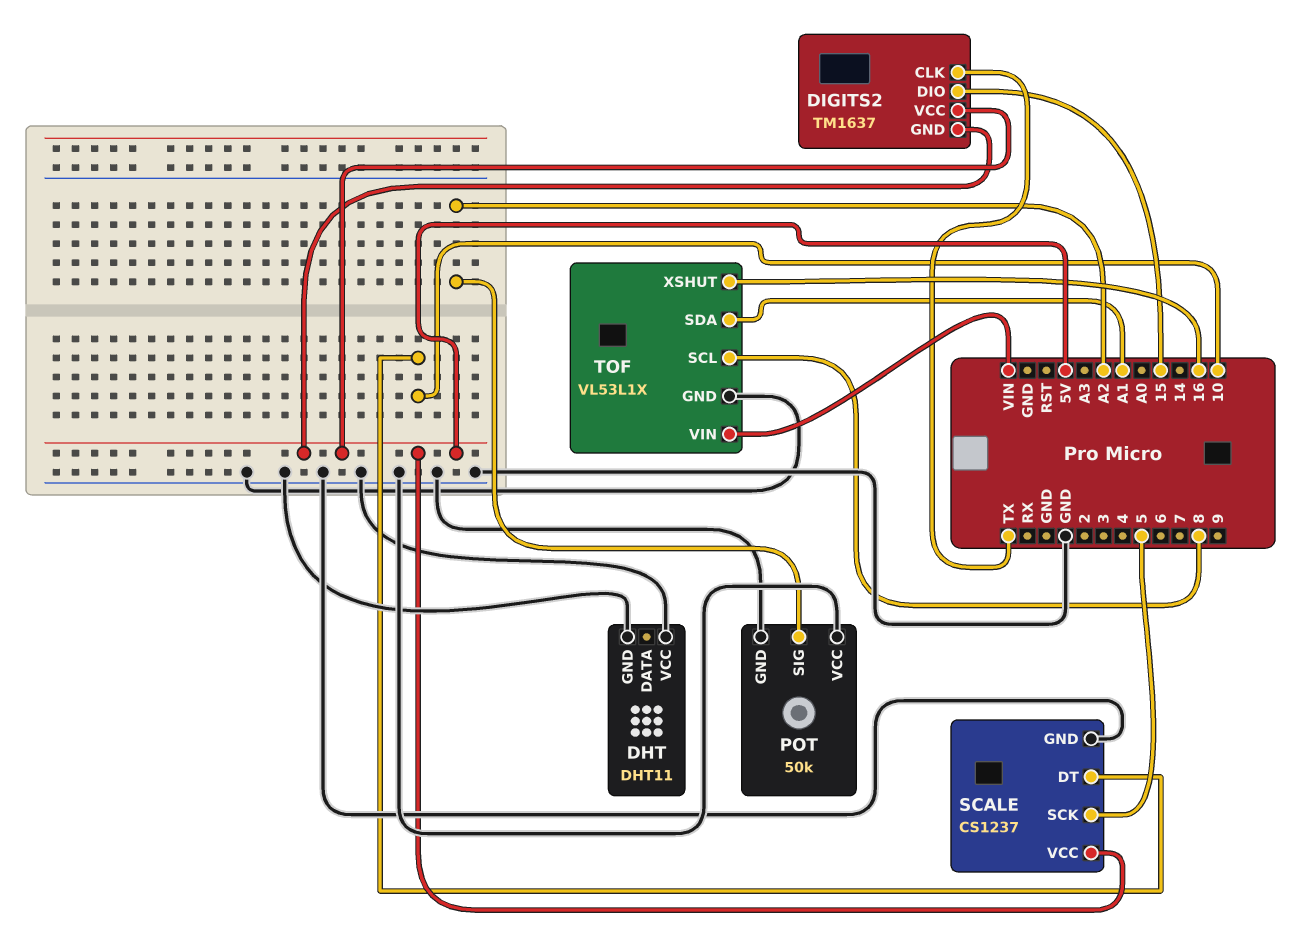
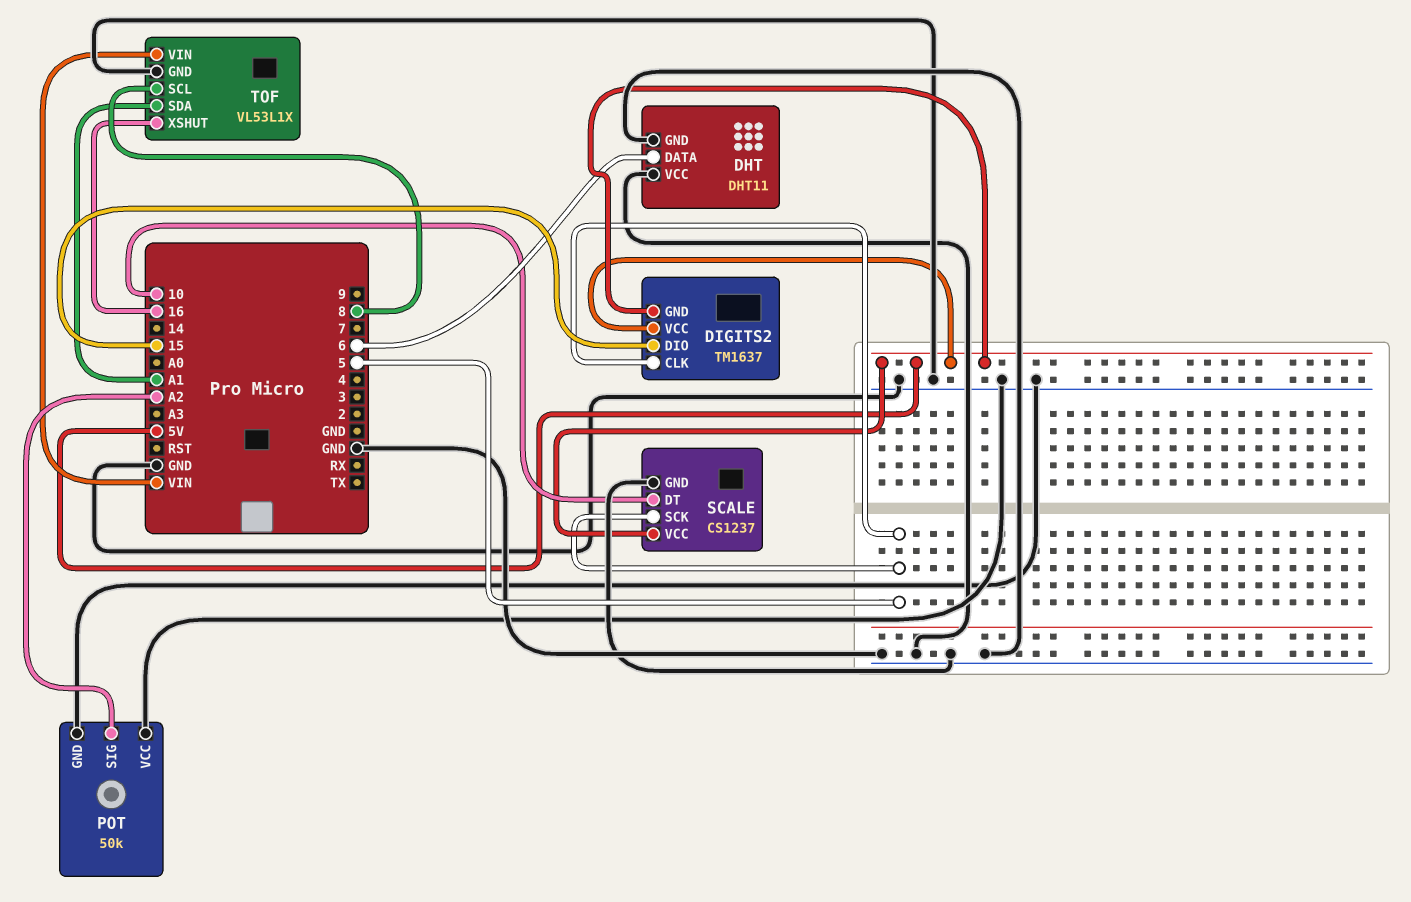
DHT pin DATA: none -> 6
DIGITS2 pin CLK: TX -> 5

